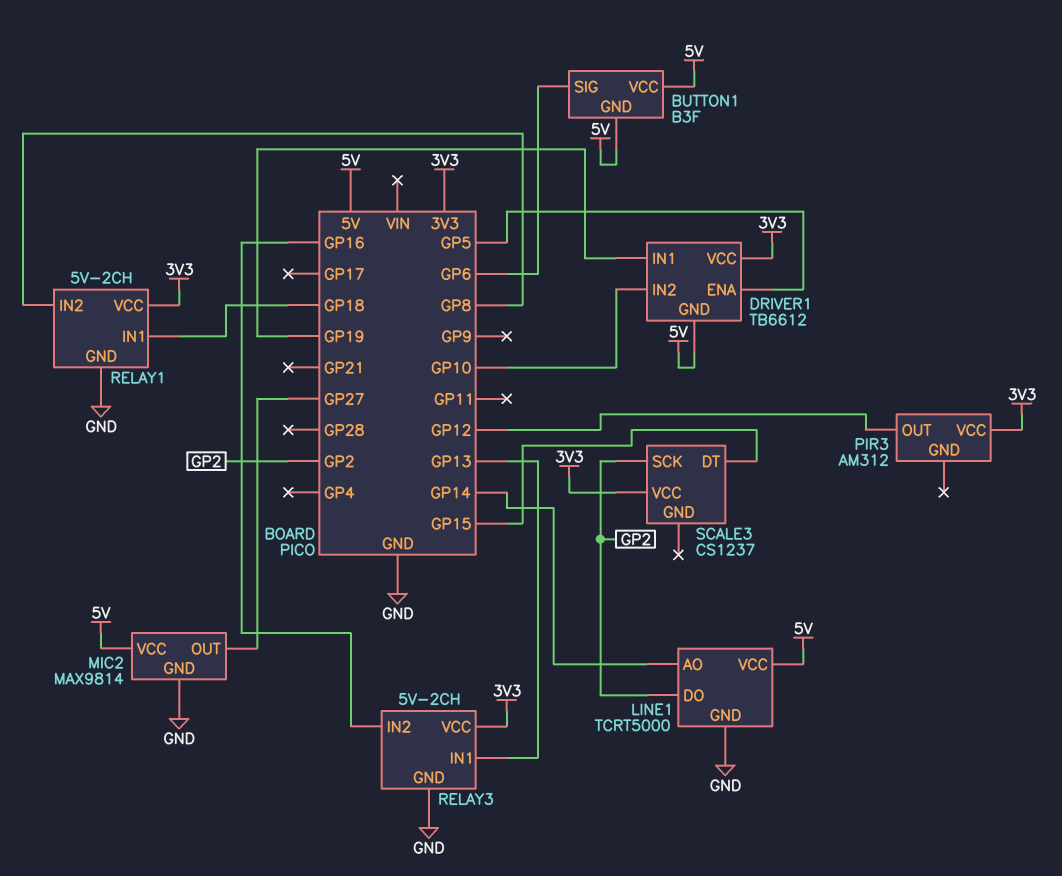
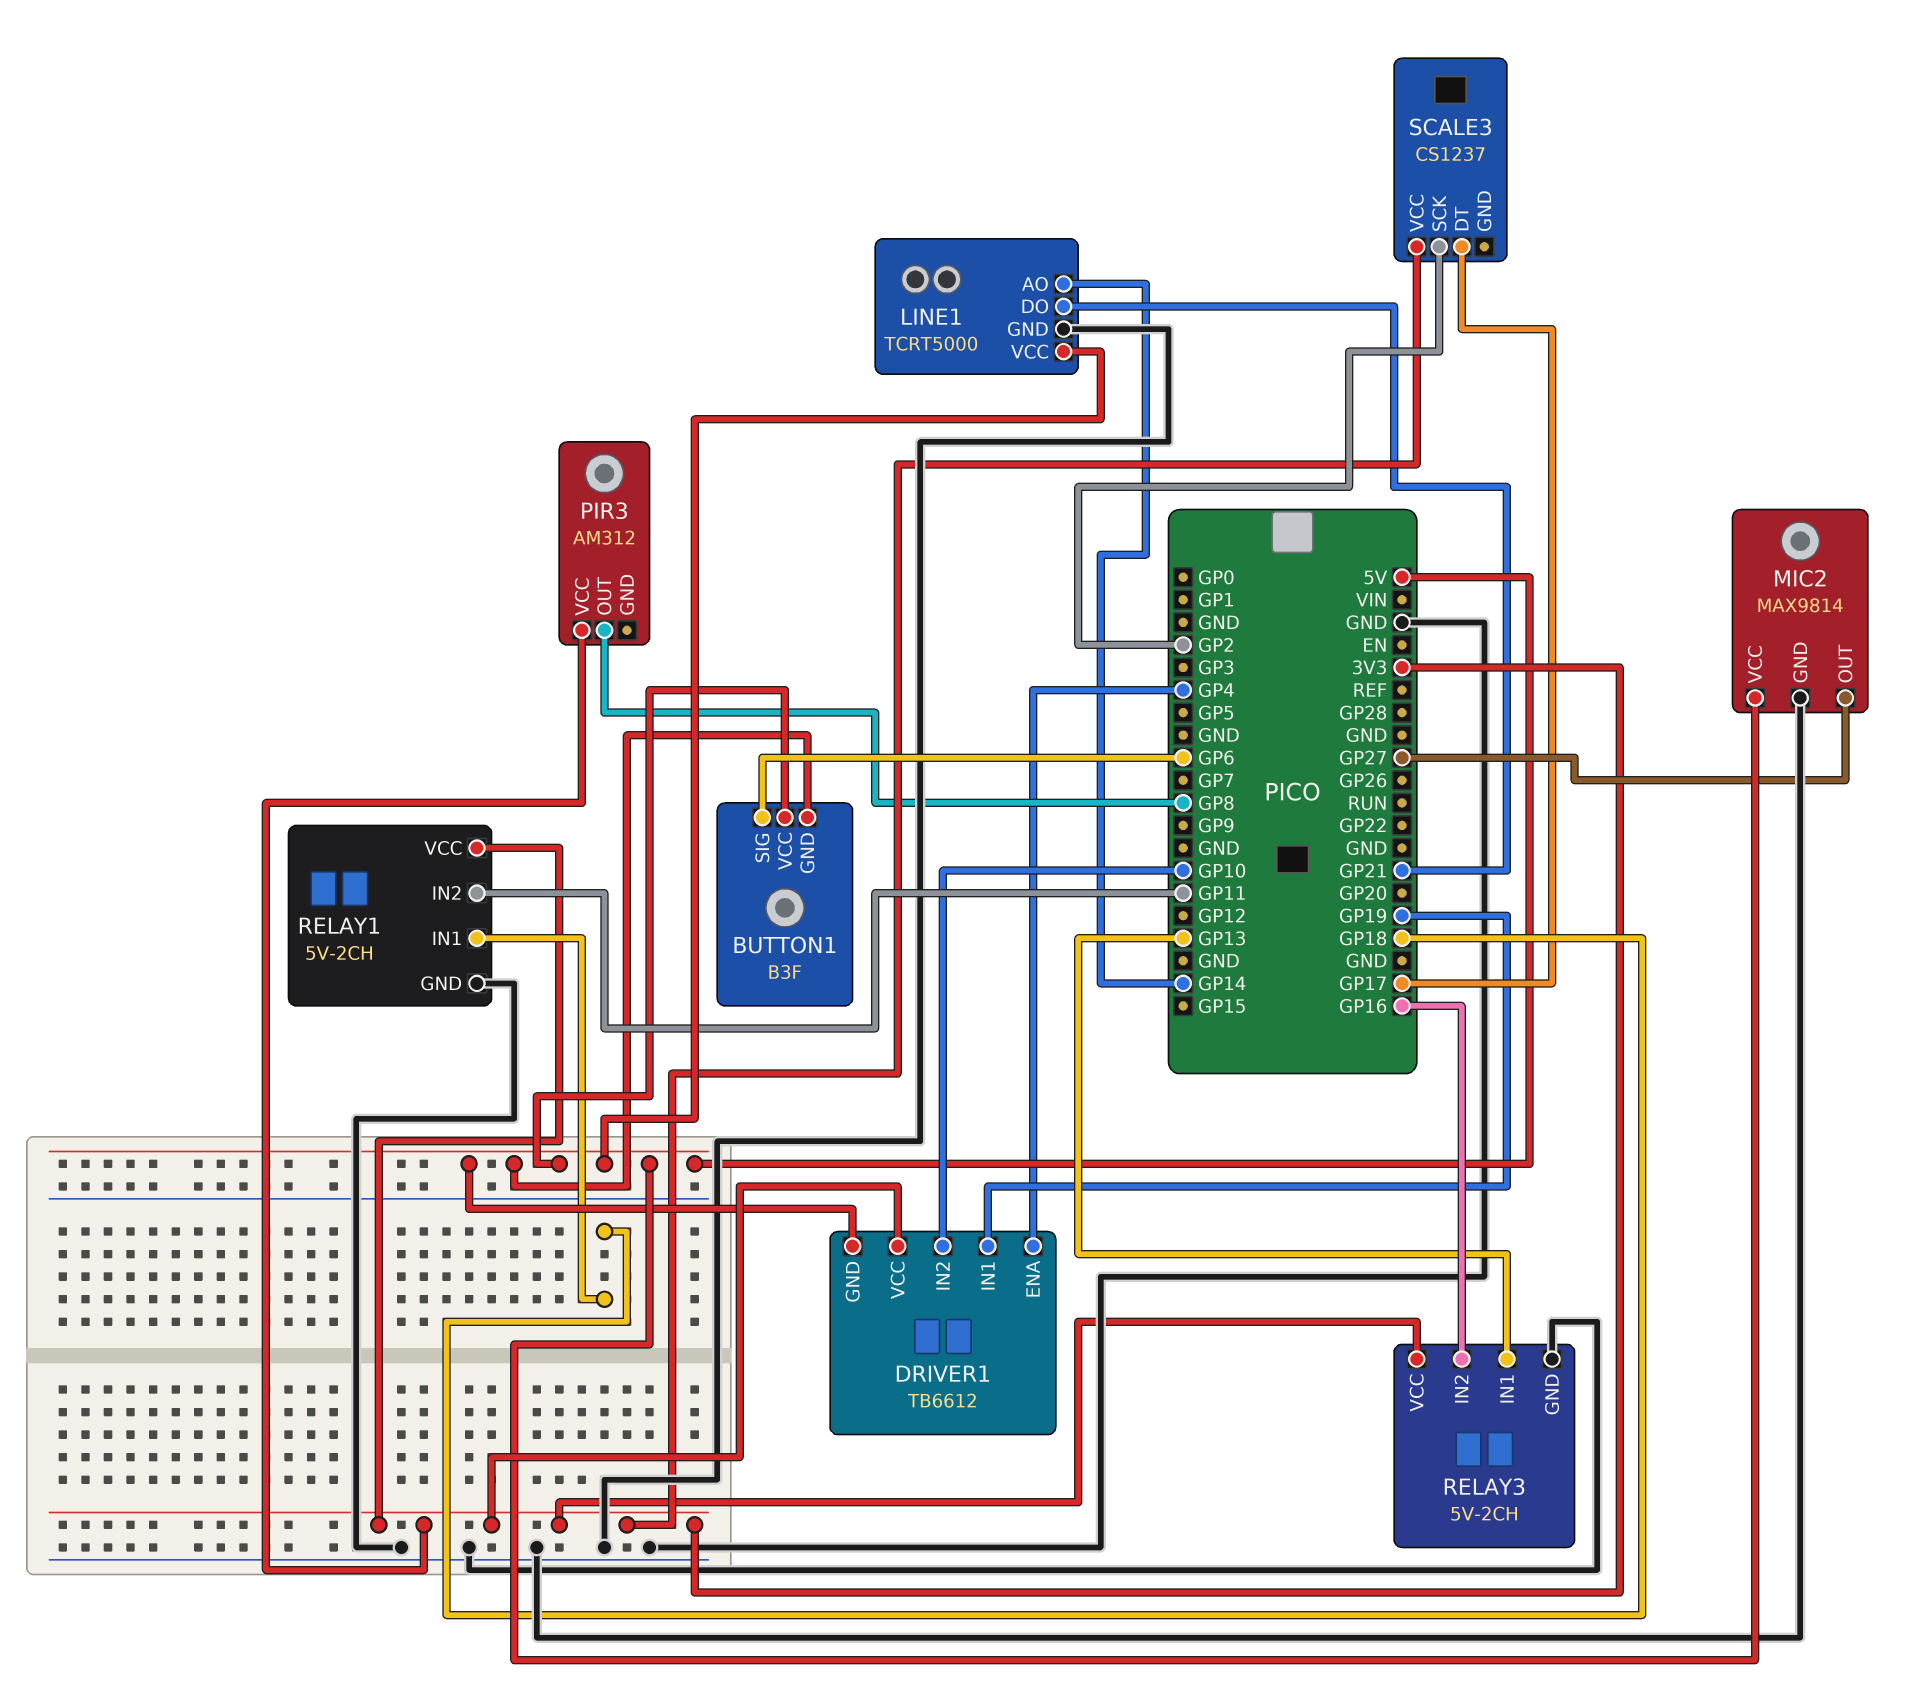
DRIVER1 pin ENA: GP5 -> GP4
LINE1 pin DO: GP2 -> GP21
PIR3 pin OUT: GP12 -> GP8
RELAY1 pin IN2: GP8 -> GP11
SCALE3 pin DT: GP15 -> GP17

